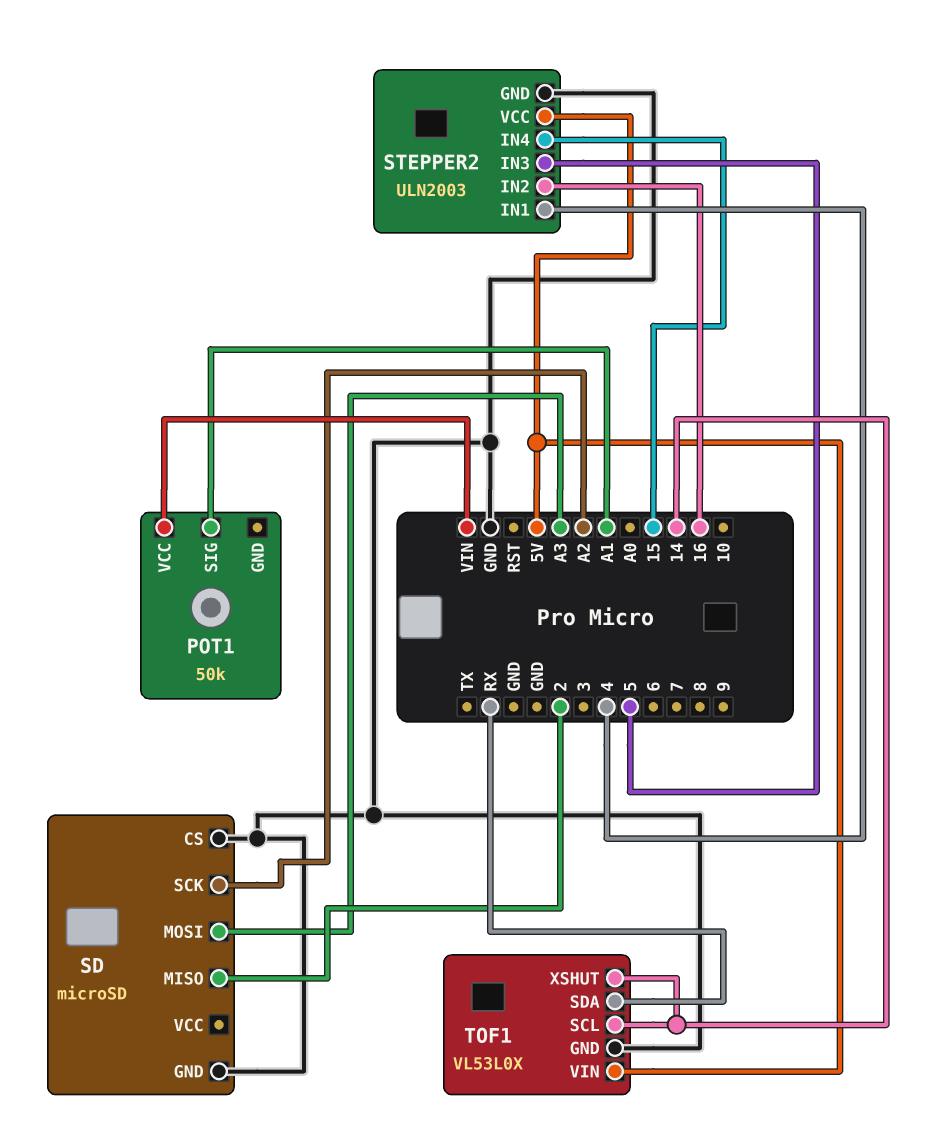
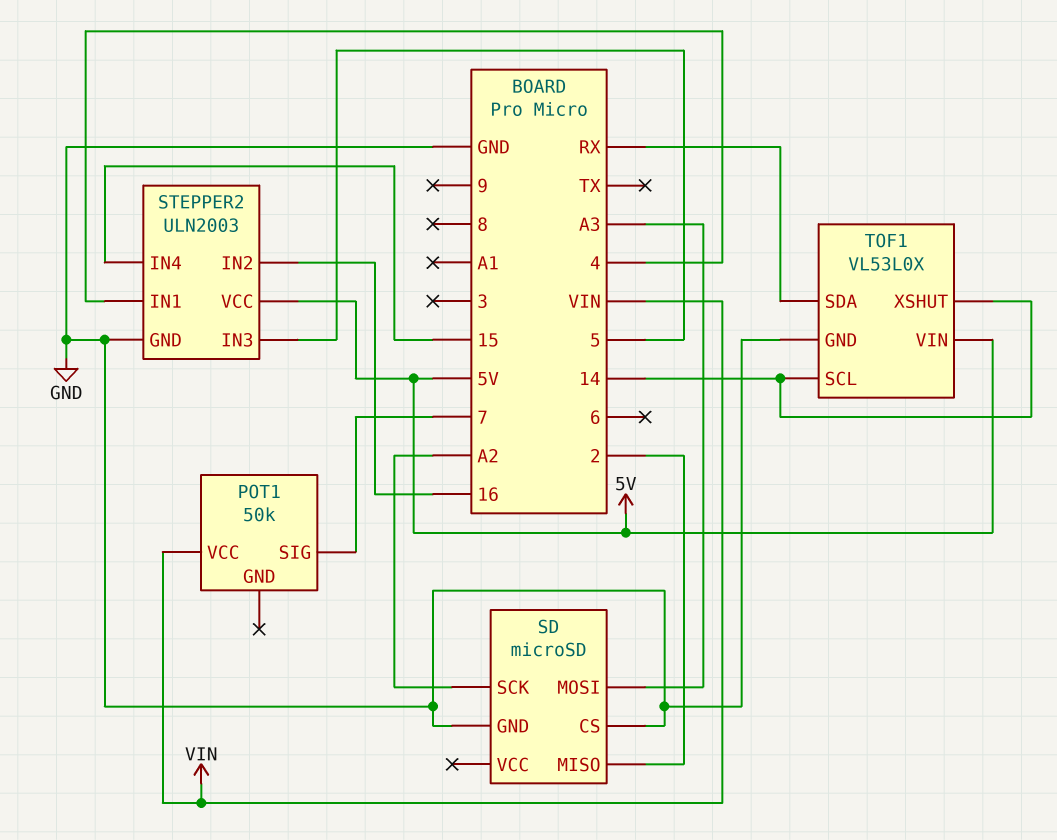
POT1 pin SIG: A1 -> 7

